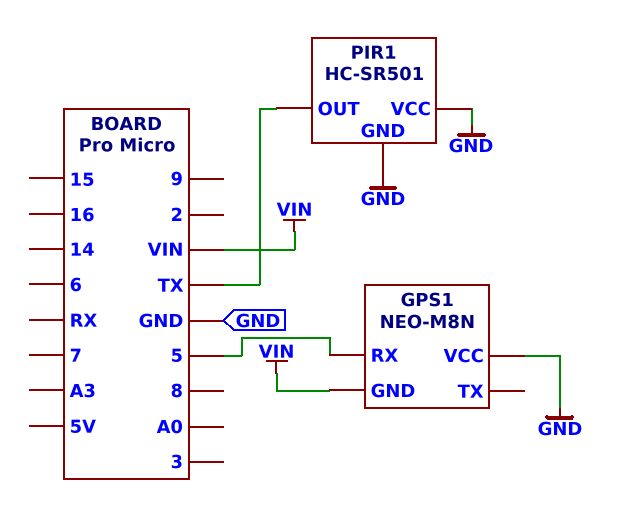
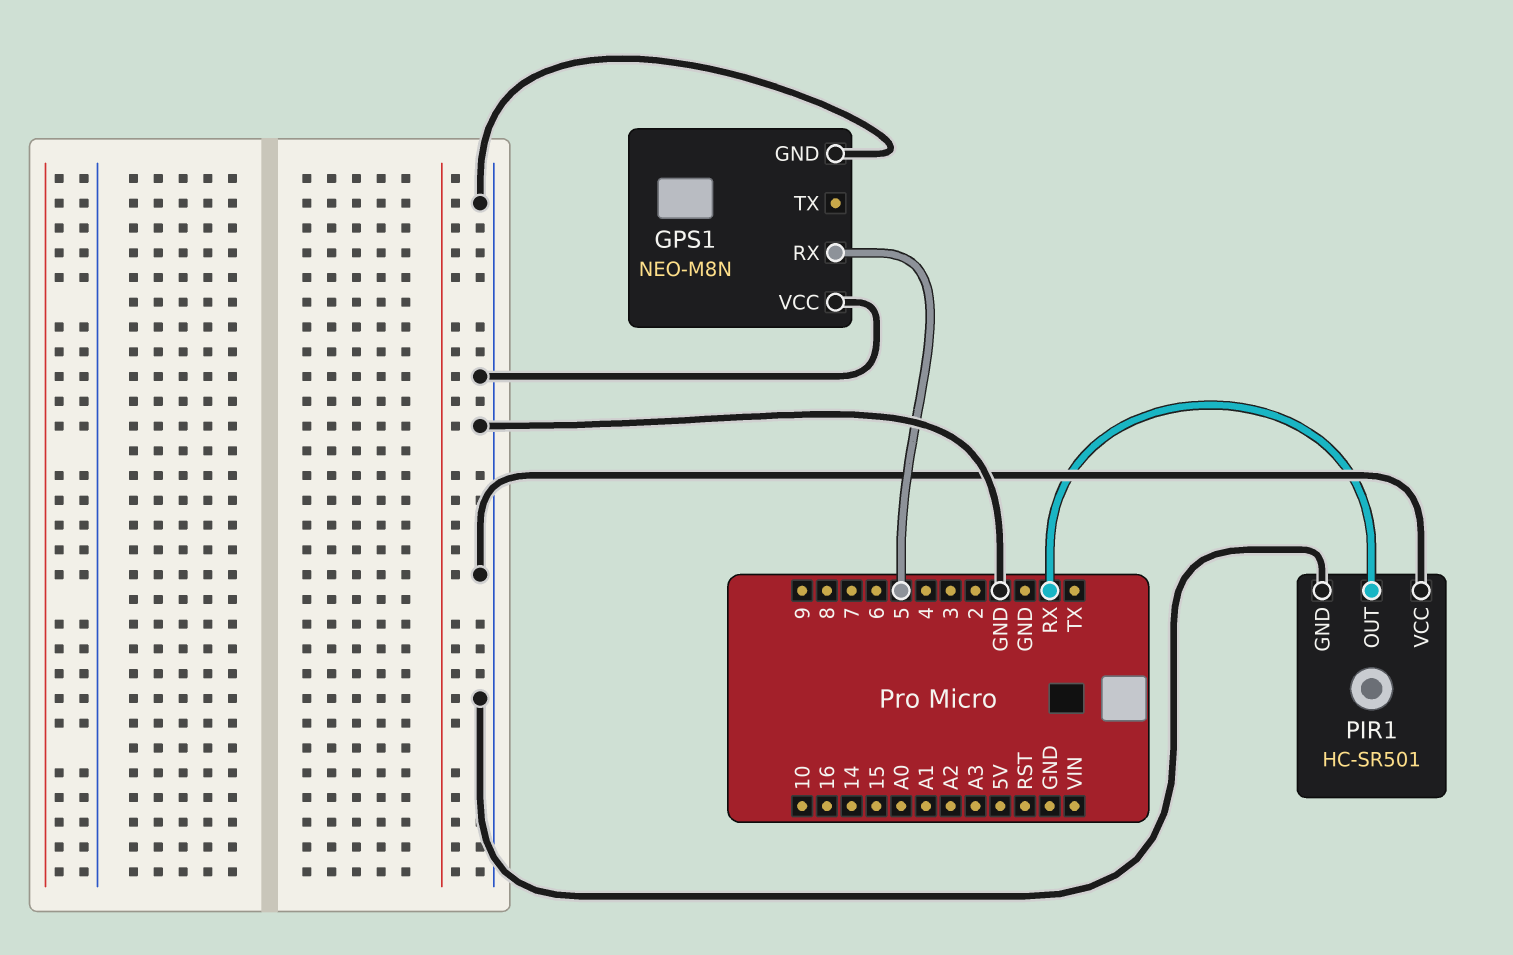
GPS1 pin GND: VIN -> GND
PIR1 pin OUT: TX -> RX

